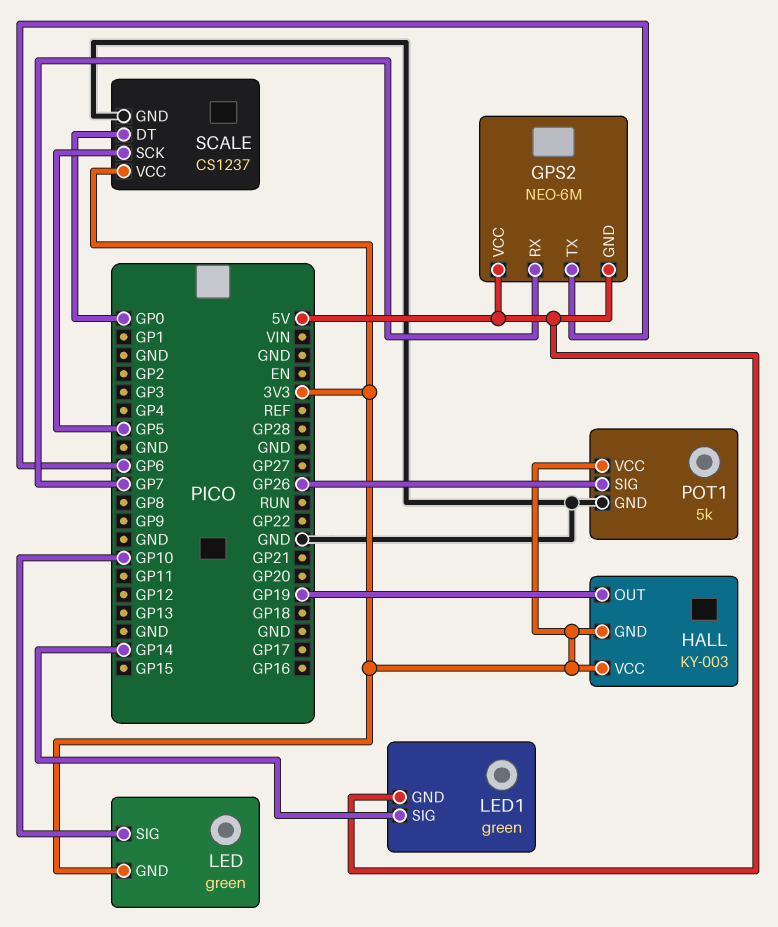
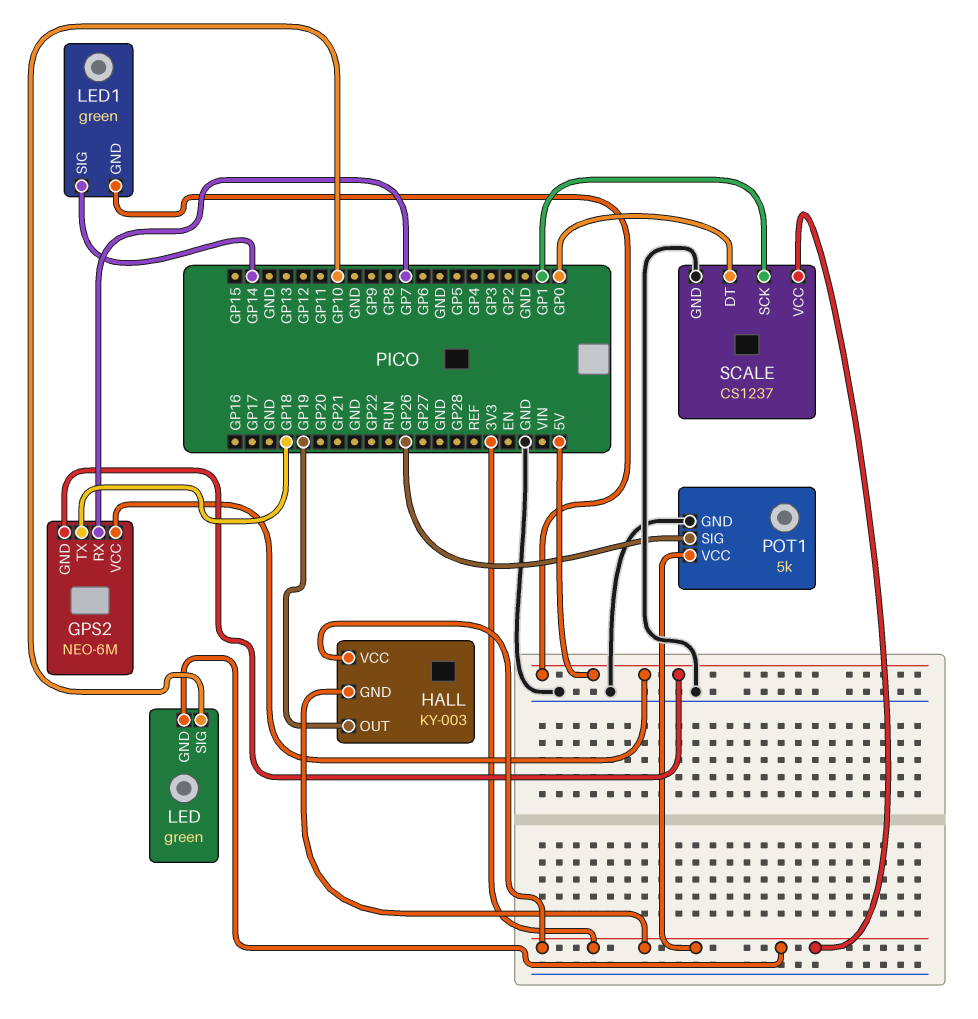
GPS2 pin TX: GP6 -> GP18
SCALE pin SCK: GP5 -> GP1

